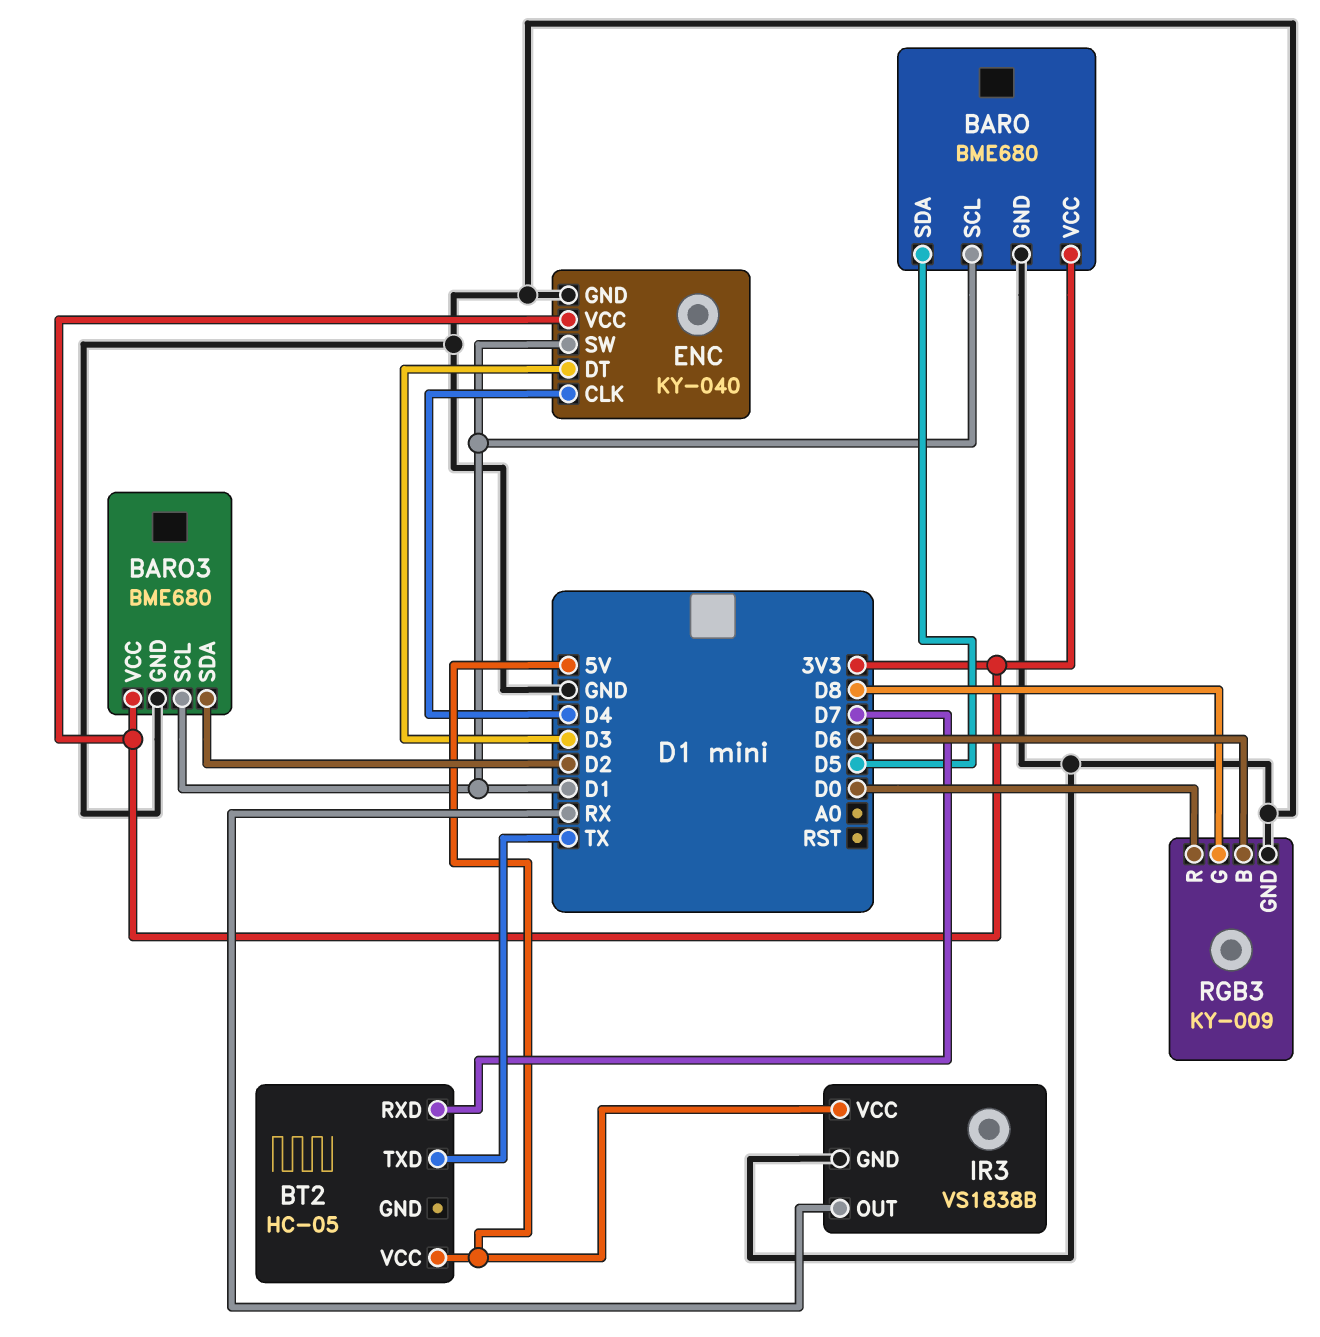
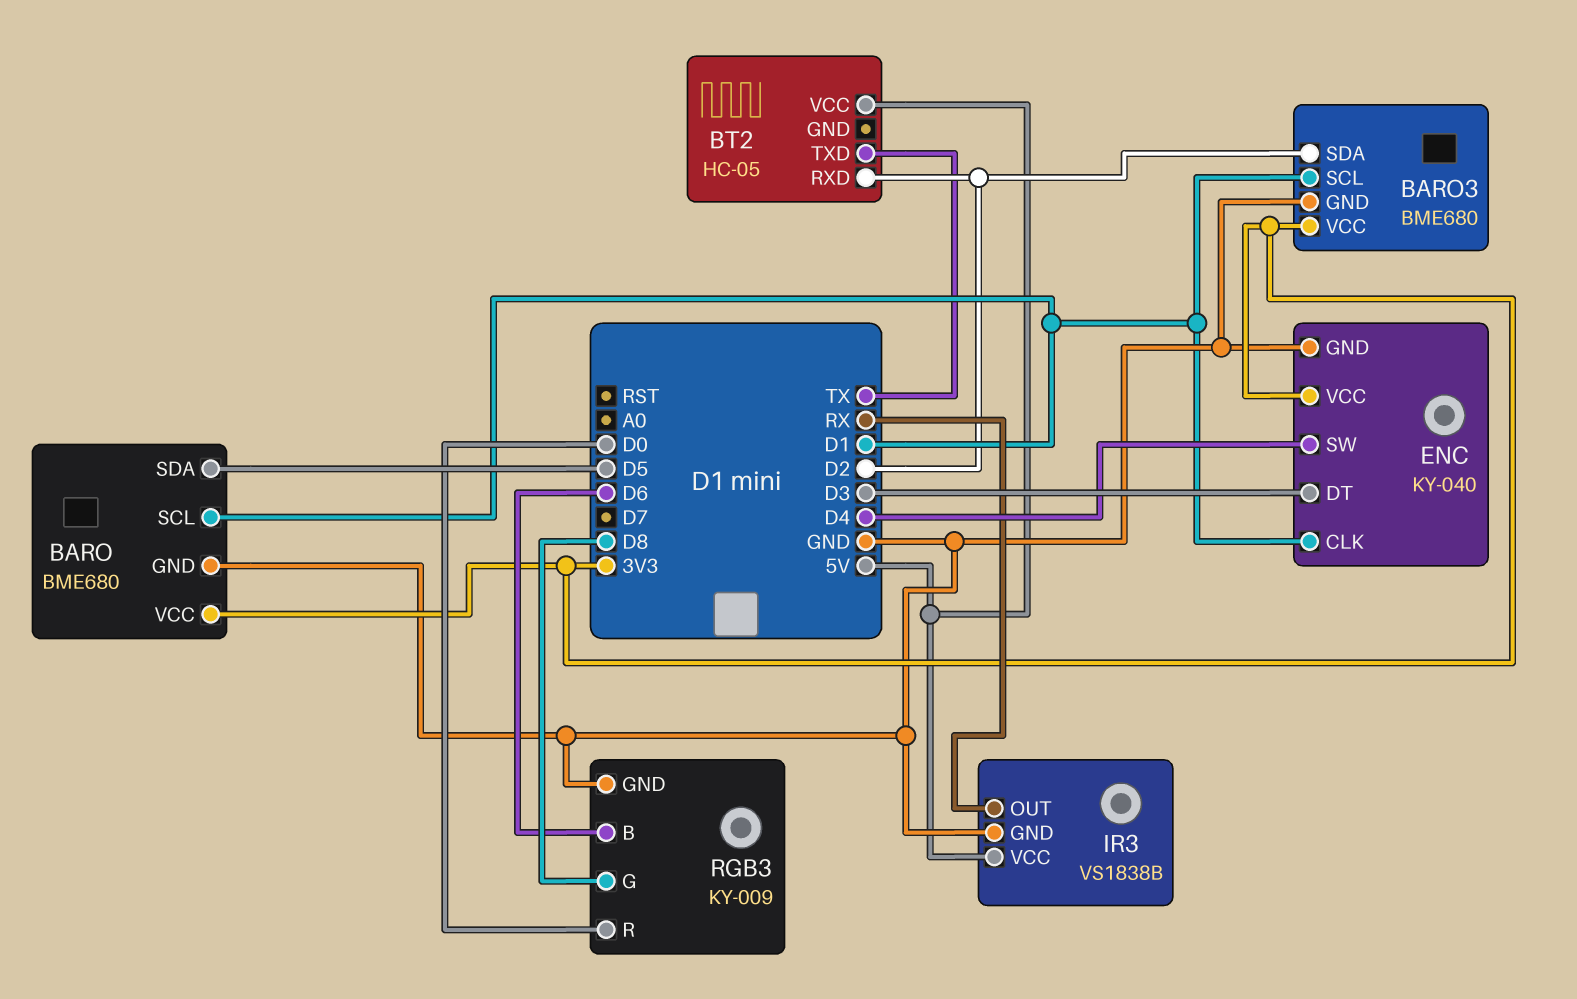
BT2 pin RXD: D7 -> D2
ENC pin CLK: D4 -> D1
ENC pin SW: D1 -> D4

